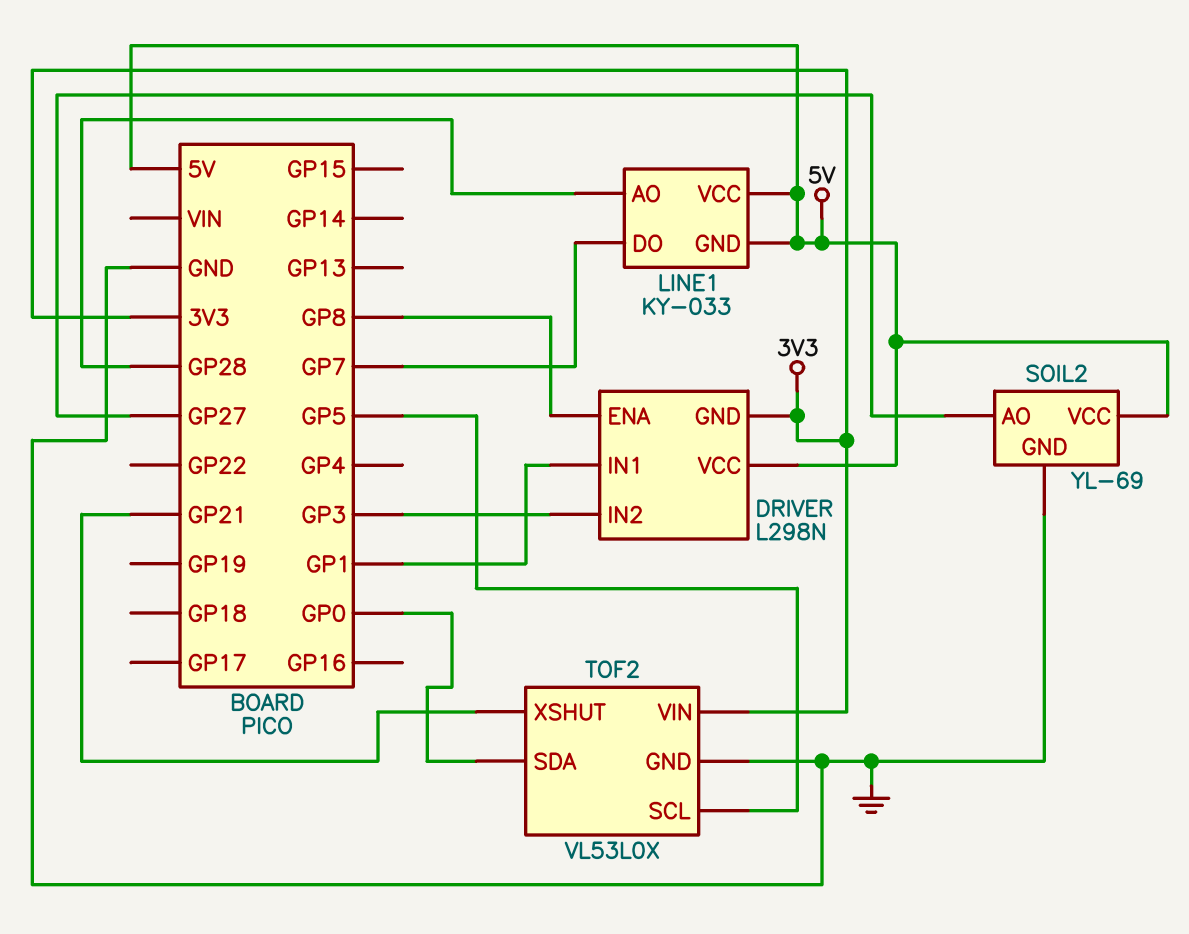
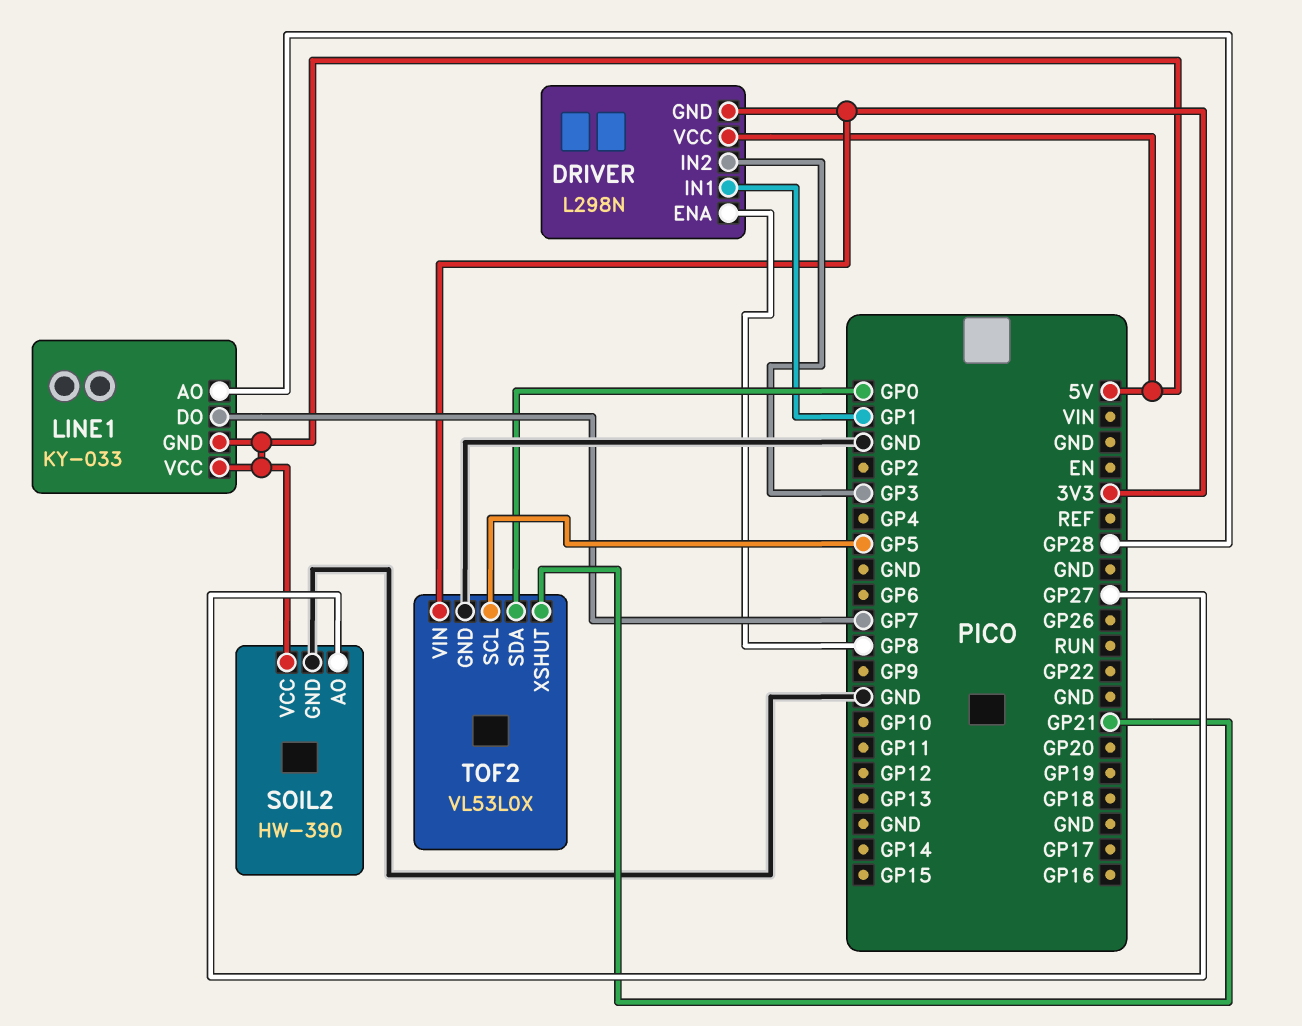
SOIL2: YL-69 -> HW-390

